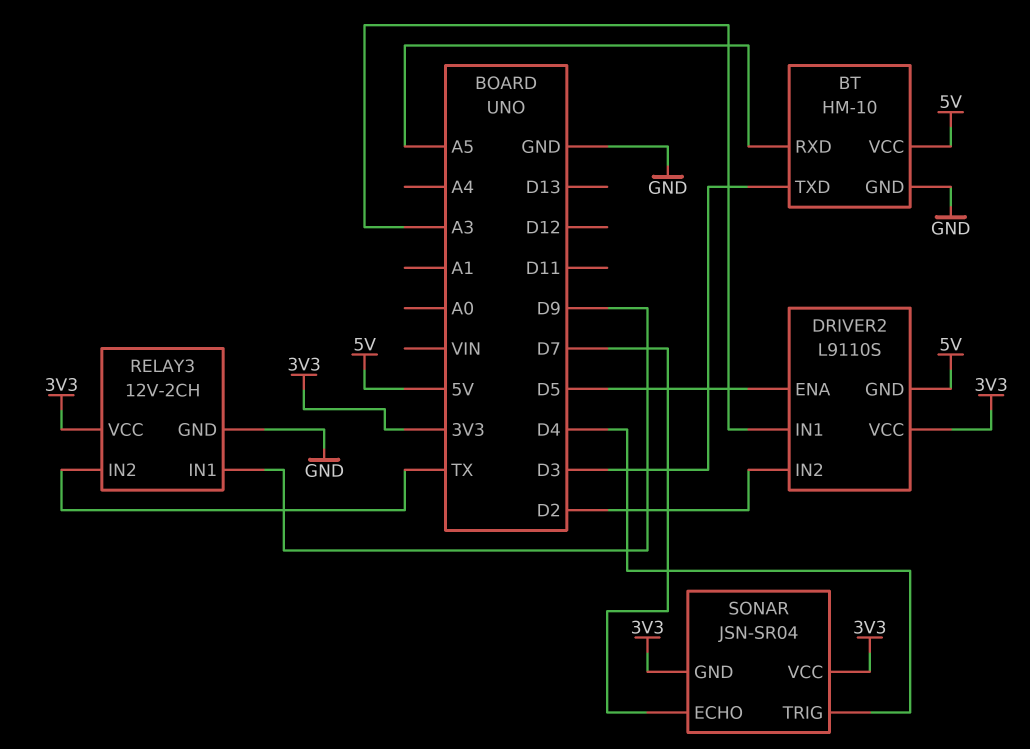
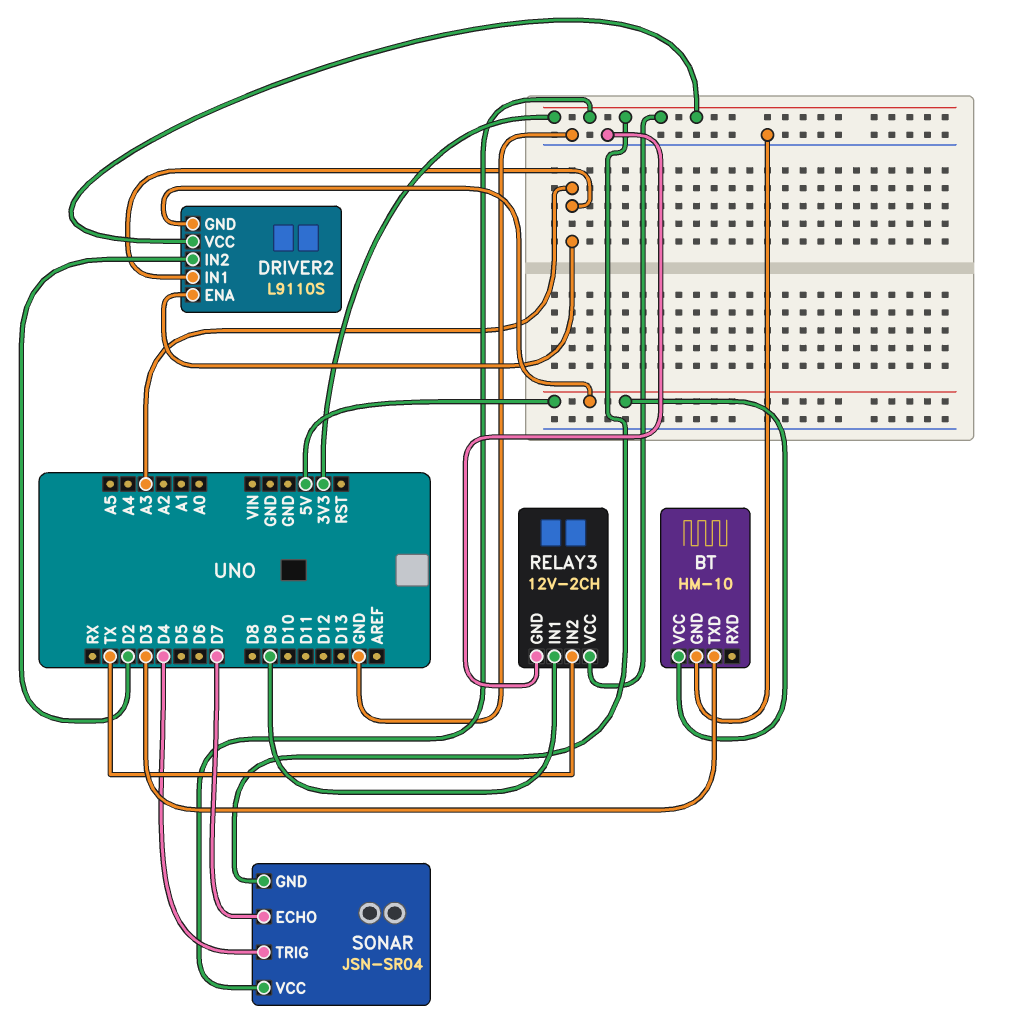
BT pin RXD: A5 -> none
DRIVER2 pin ENA: D5 -> A3

